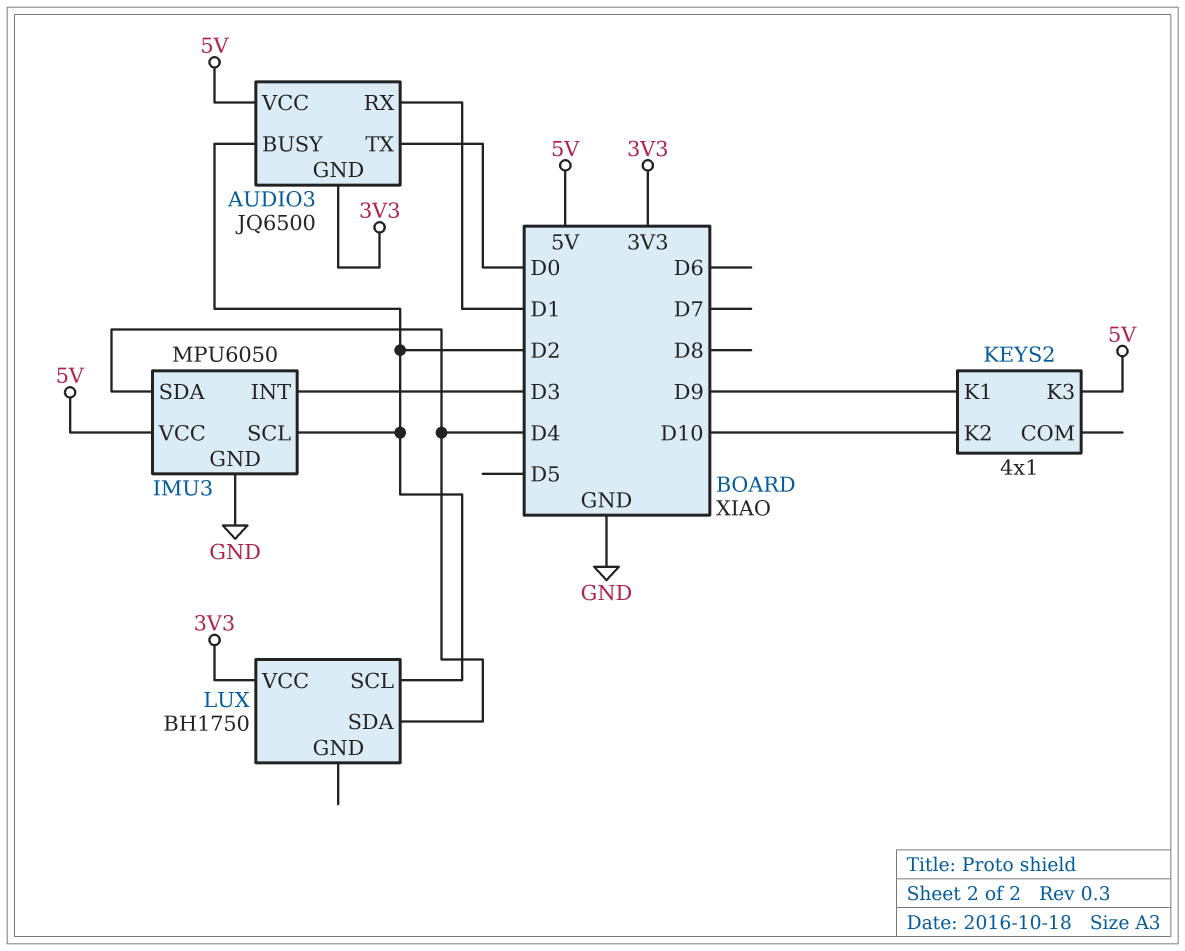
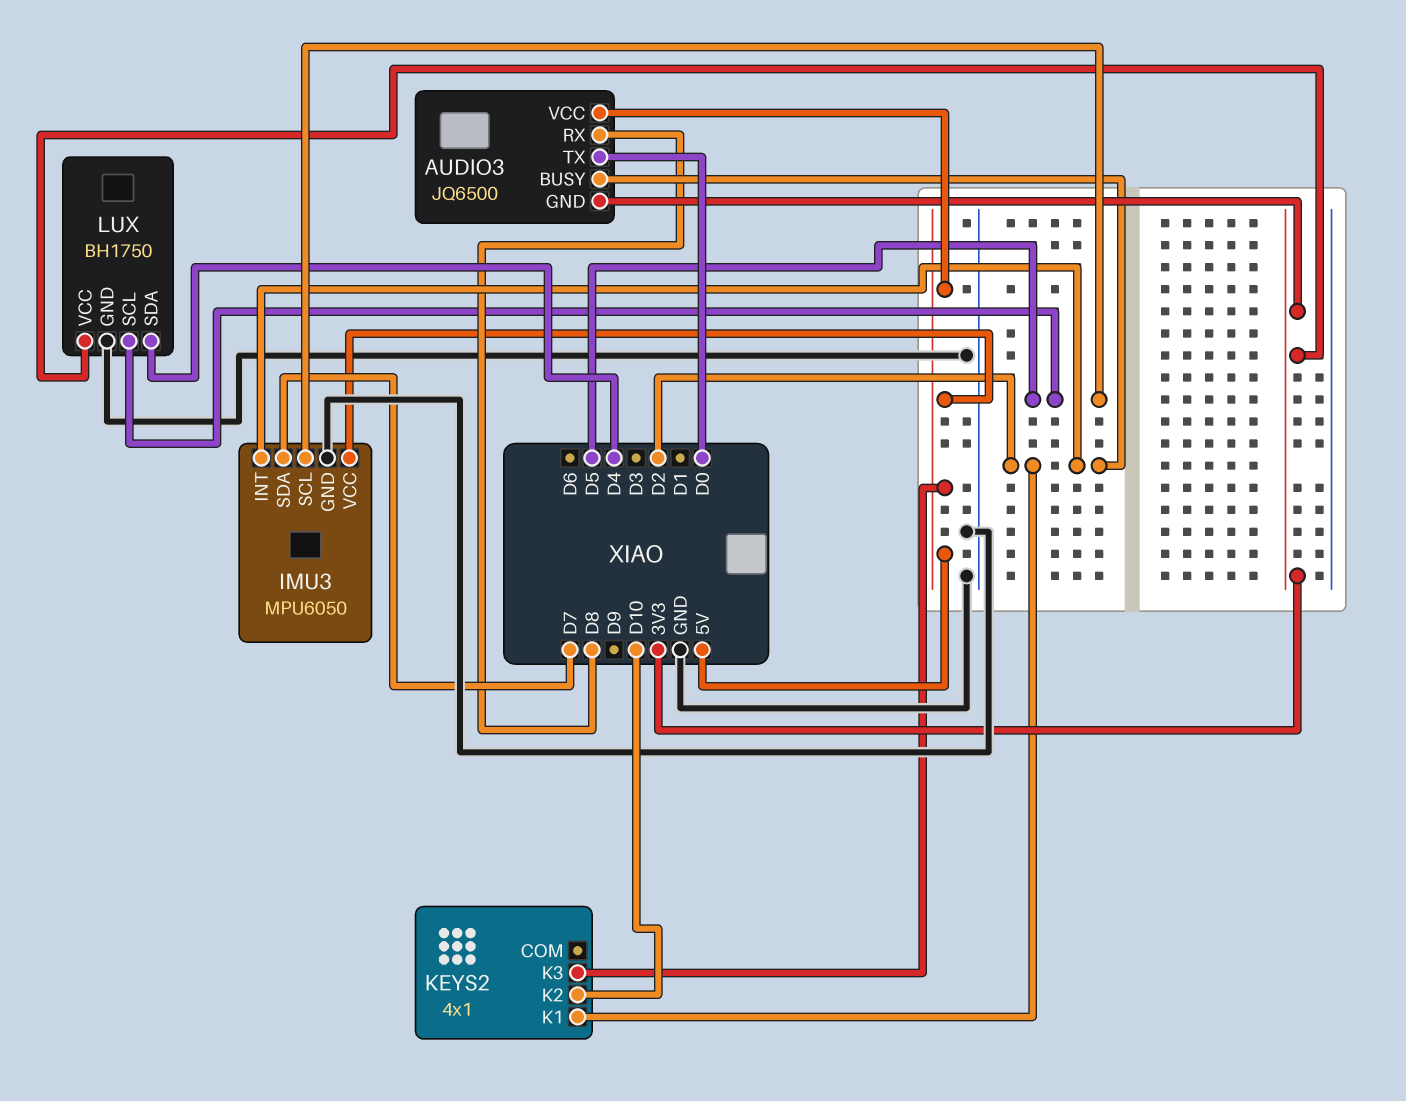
AUDIO3 pin RX: D1 -> D8
IMU3 pin INT: D3 -> D2
IMU3 pin SCL: D2 -> D5
IMU3 pin SDA: D4 -> D7
KEYS2 pin K1: D9 -> D2
LUX pin GND: none -> GND
LUX pin SCL: D2 -> D5

